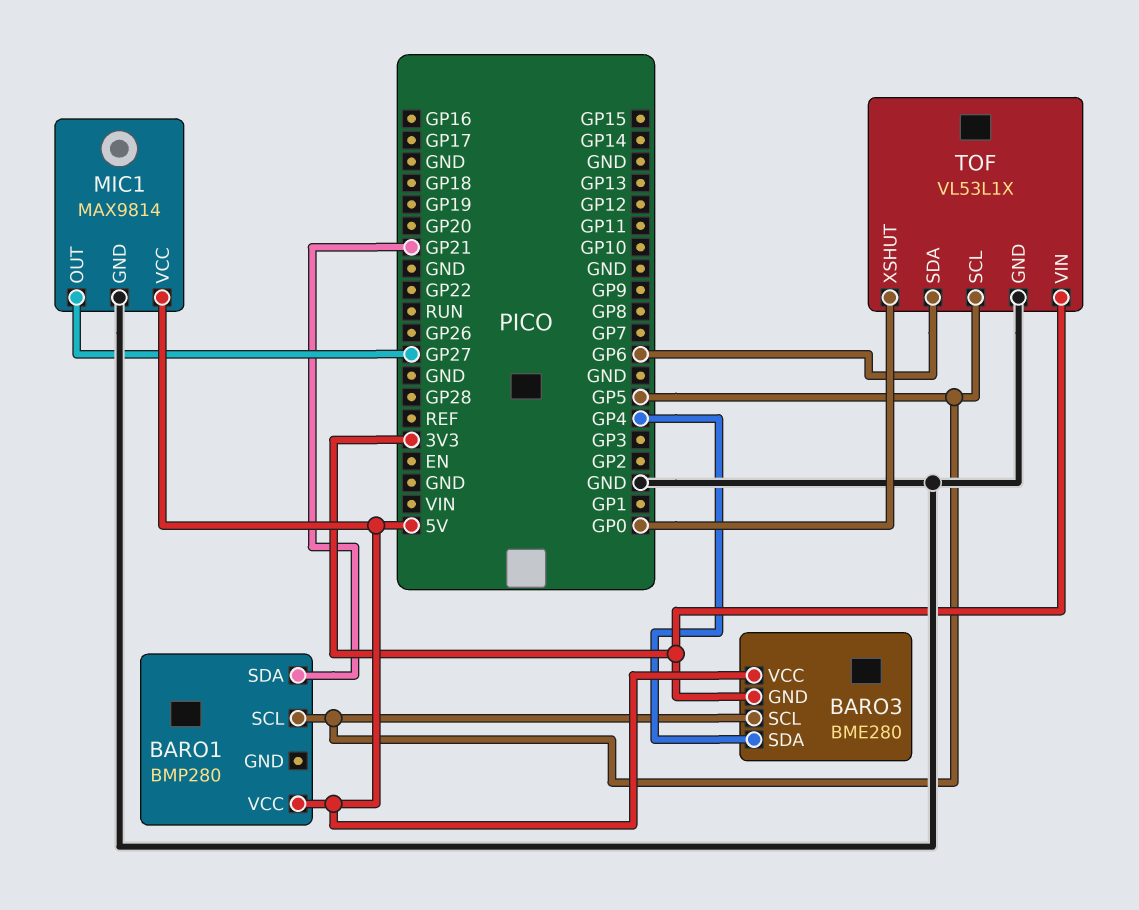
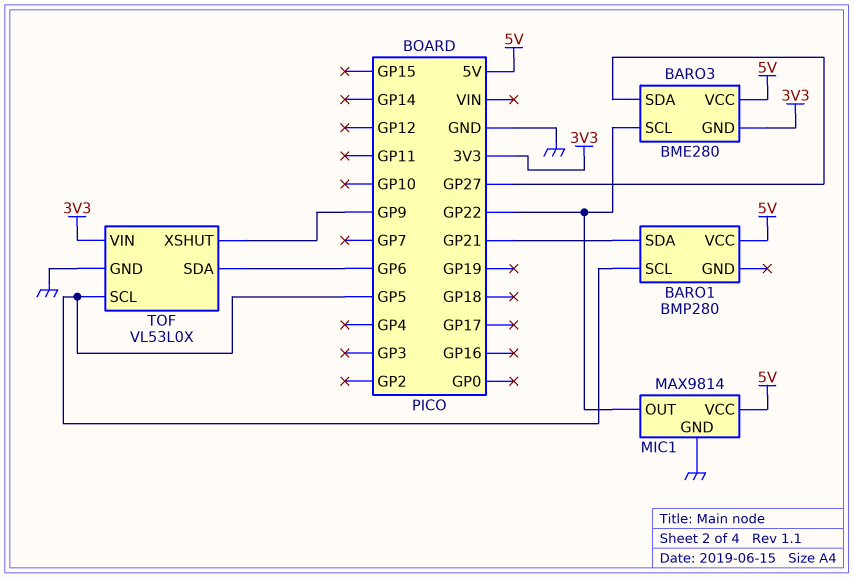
BARO3 pin SCL: GP5 -> GP22
BARO3 pin SDA: GP4 -> GP27
MIC1 pin OUT: GP27 -> GP22
TOF: VL53L1X -> VL53L0X
TOF pin XSHUT: GP0 -> GP9

